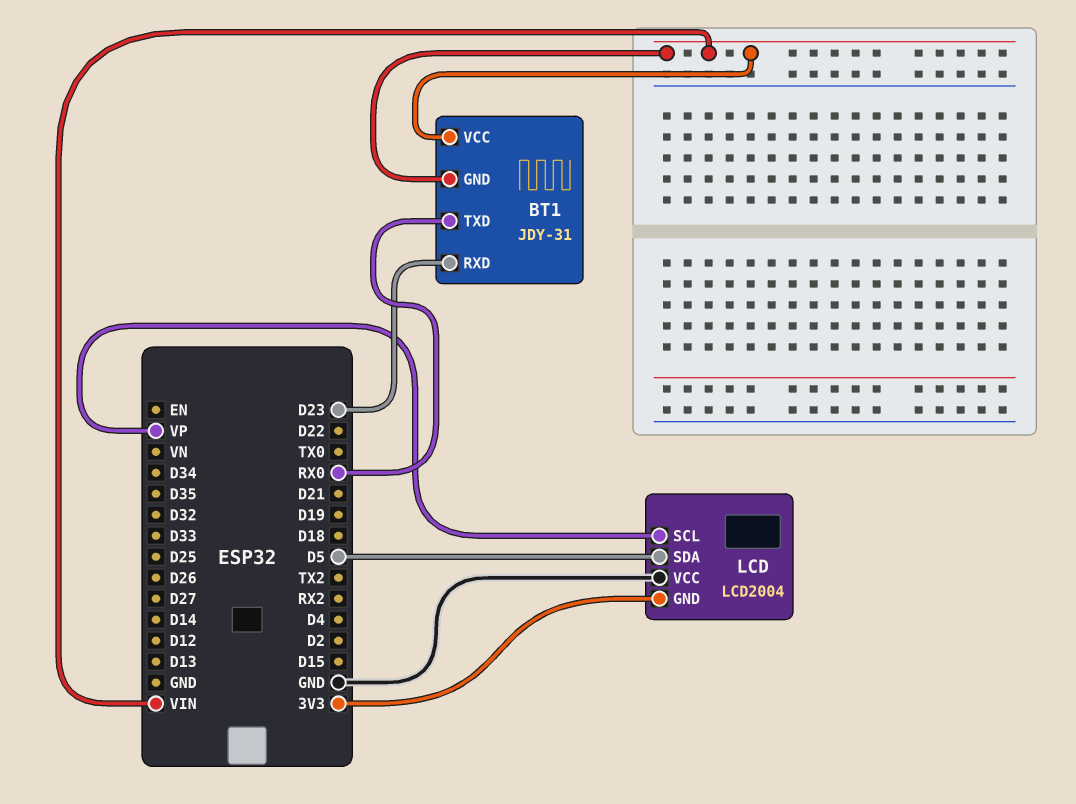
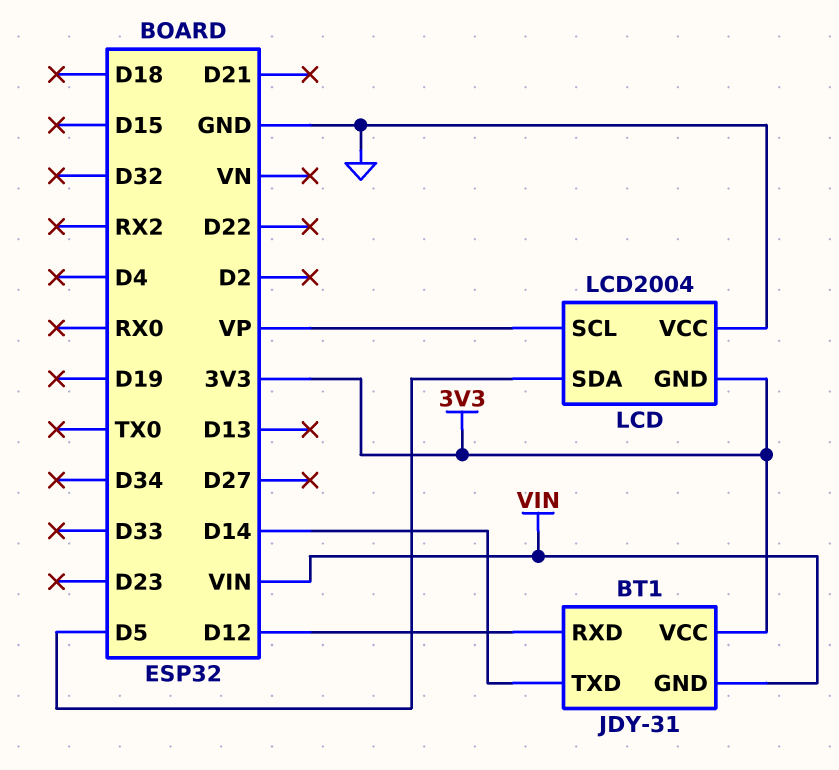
BT1 pin RXD: D23 -> D12
BT1 pin TXD: RX0 -> D14
BT1 pin VCC: VIN -> 3V3

